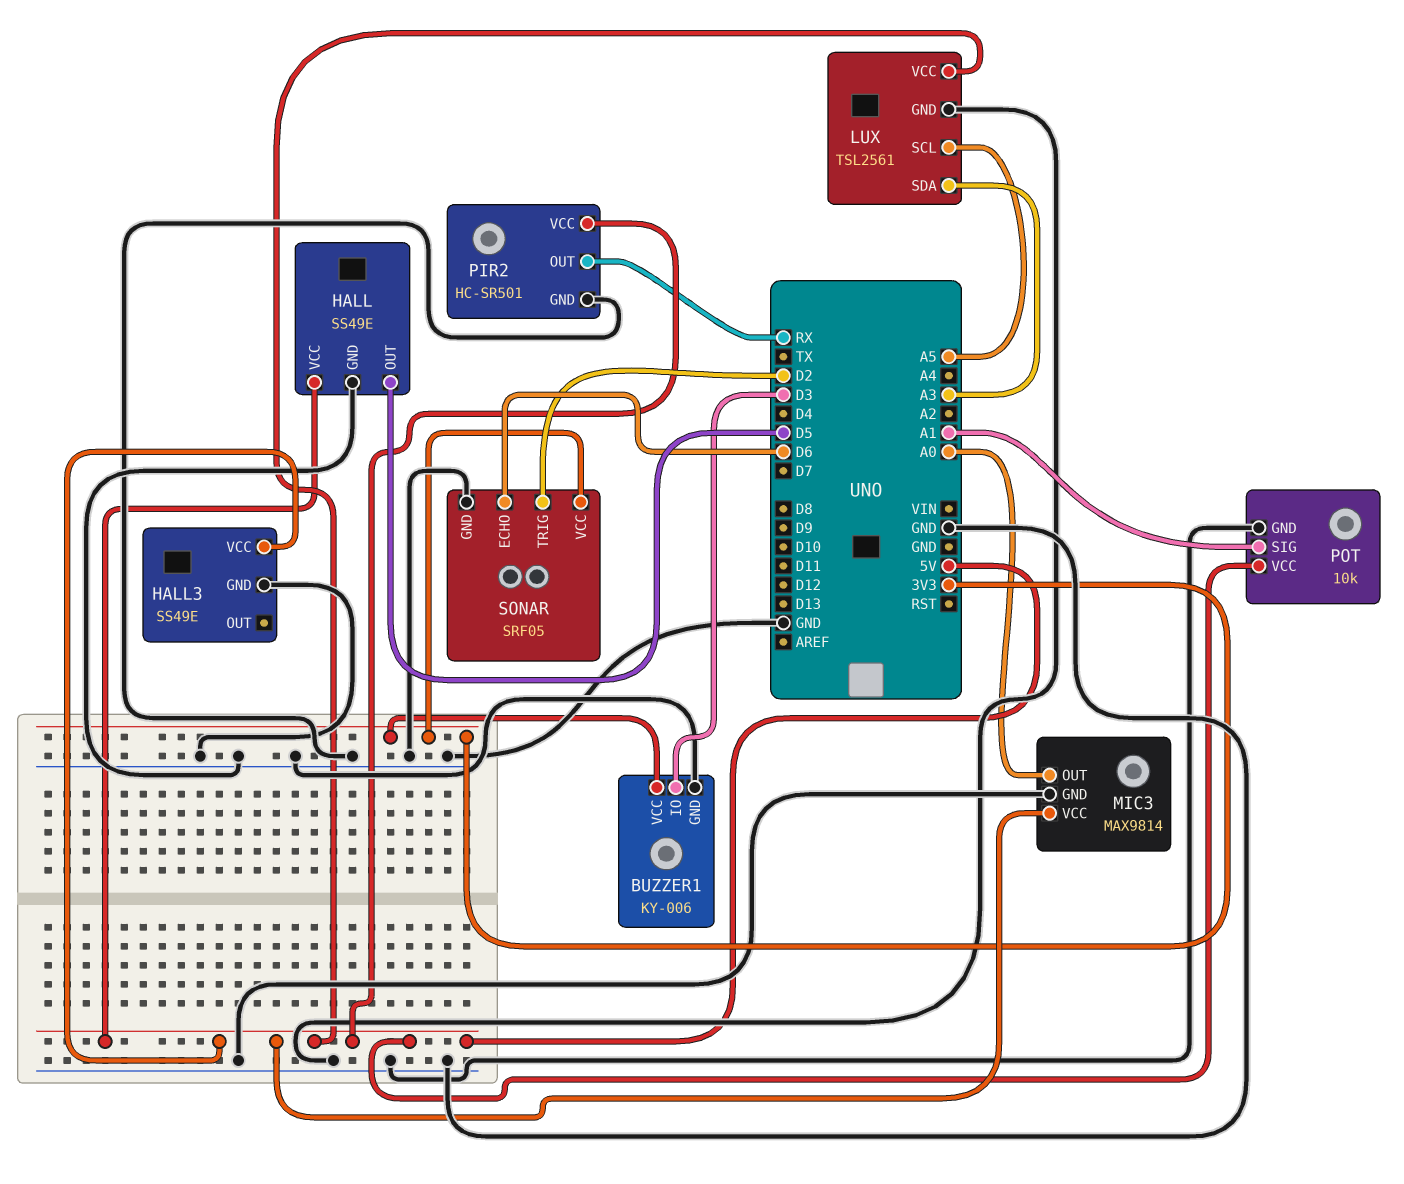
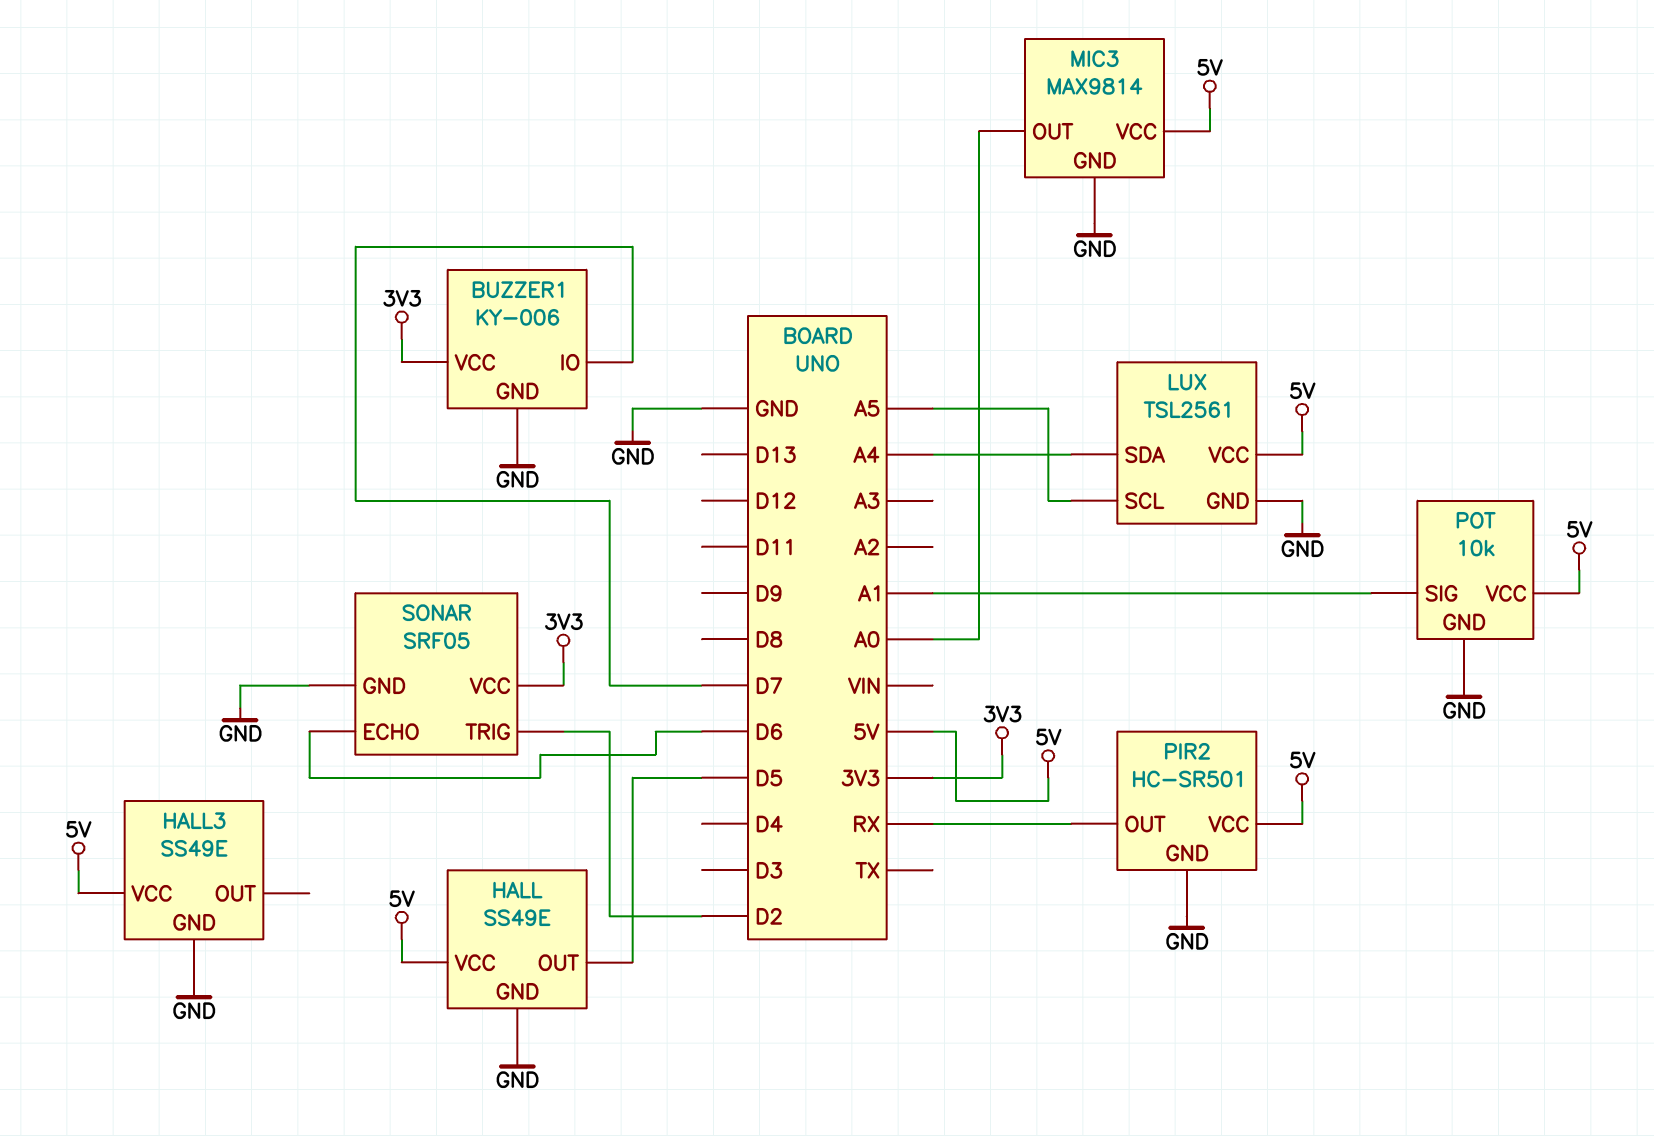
BUZZER1 pin IO: D3 -> D7
LUX pin SDA: A3 -> A4

